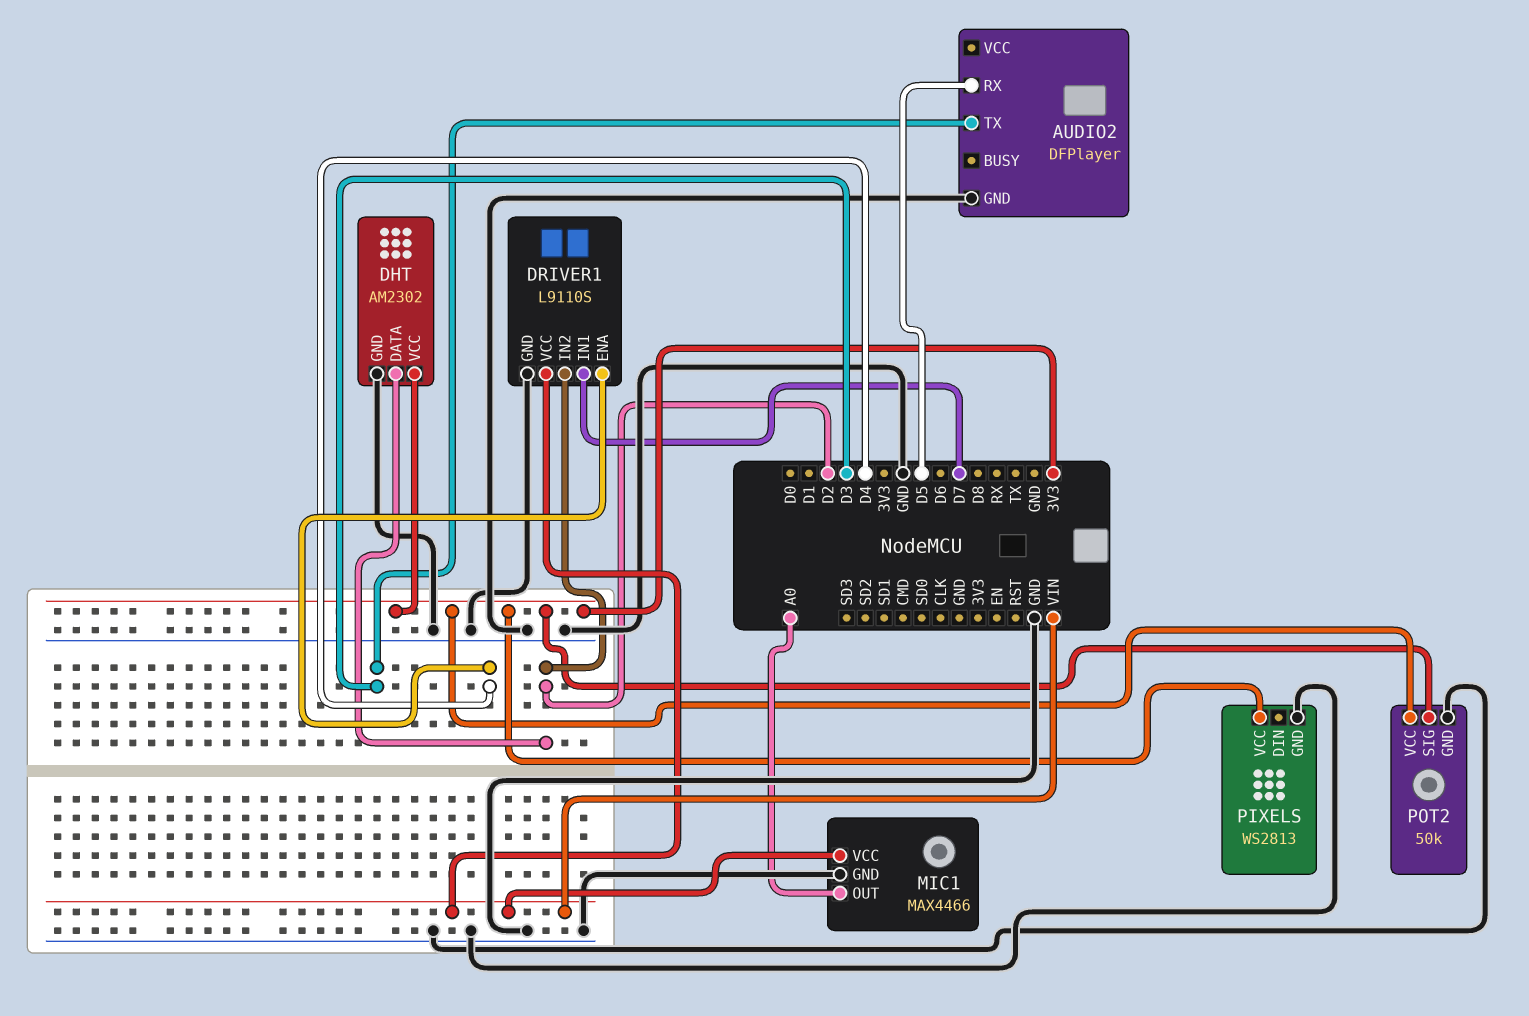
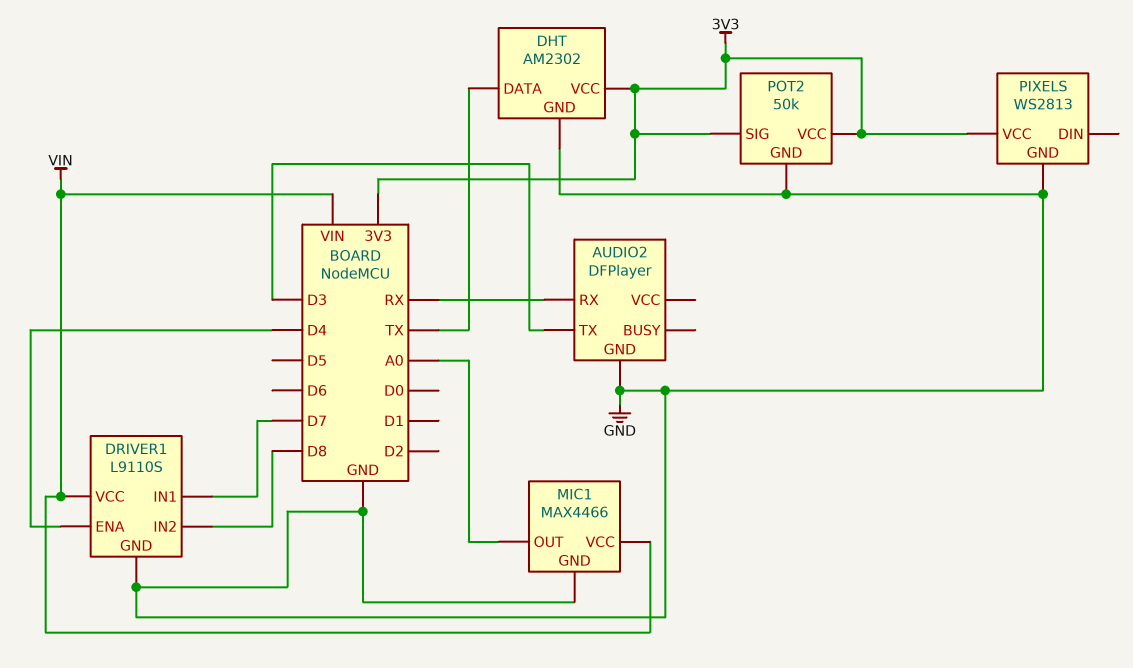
AUDIO2 pin RX: D5 -> RX
DHT pin DATA: D2 -> TX
DRIVER1 pin IN2: D2 -> D8

